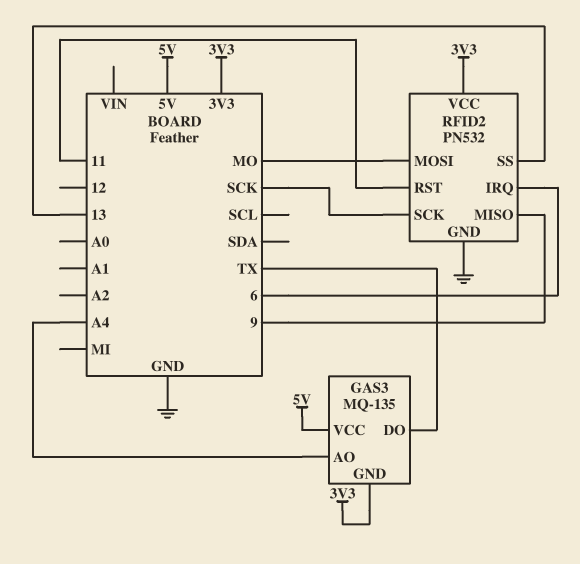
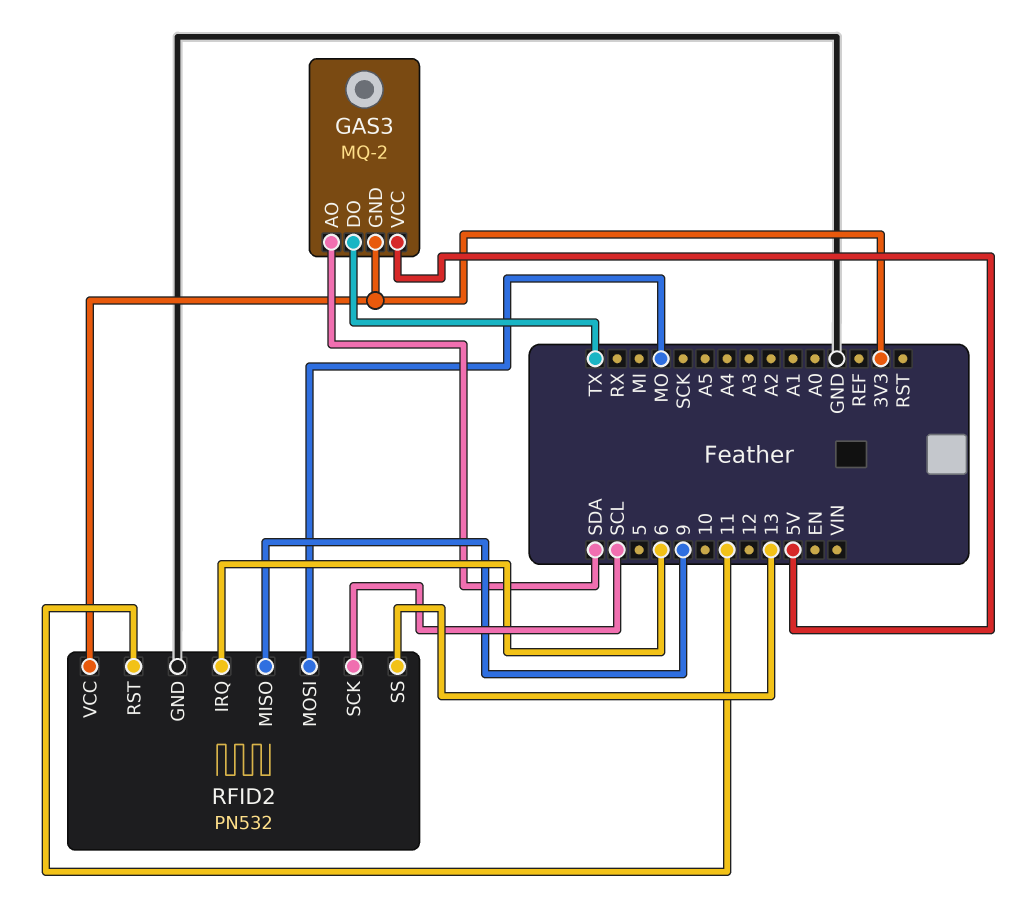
GAS3: MQ-135 -> MQ-2
GAS3 pin AO: A4 -> SDA
RFID2 pin SCK: SCK -> SCL

